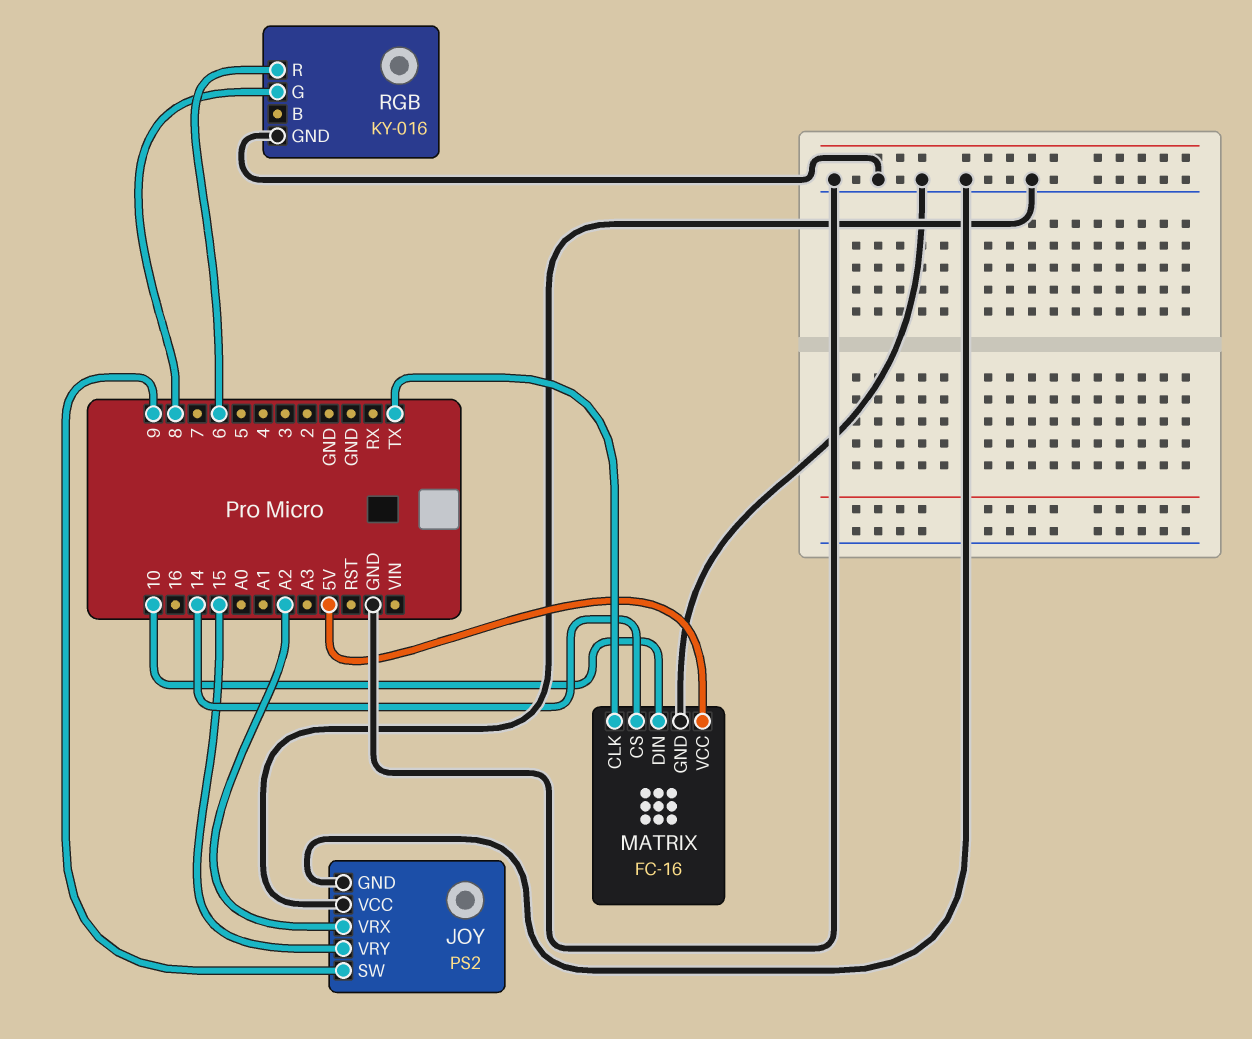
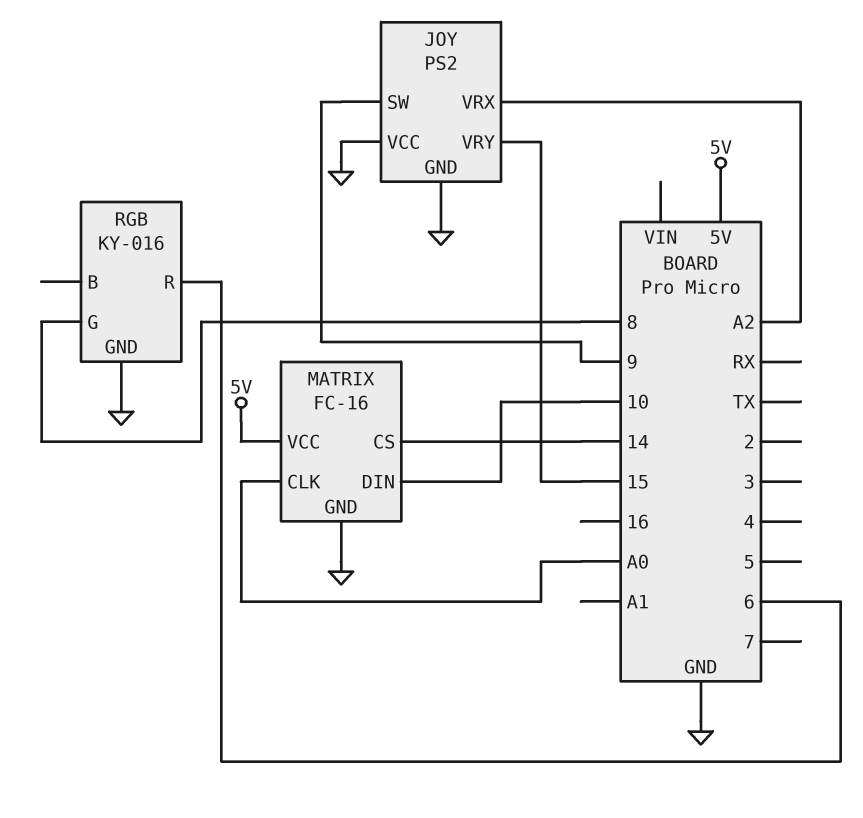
MATRIX pin CLK: TX -> A0

